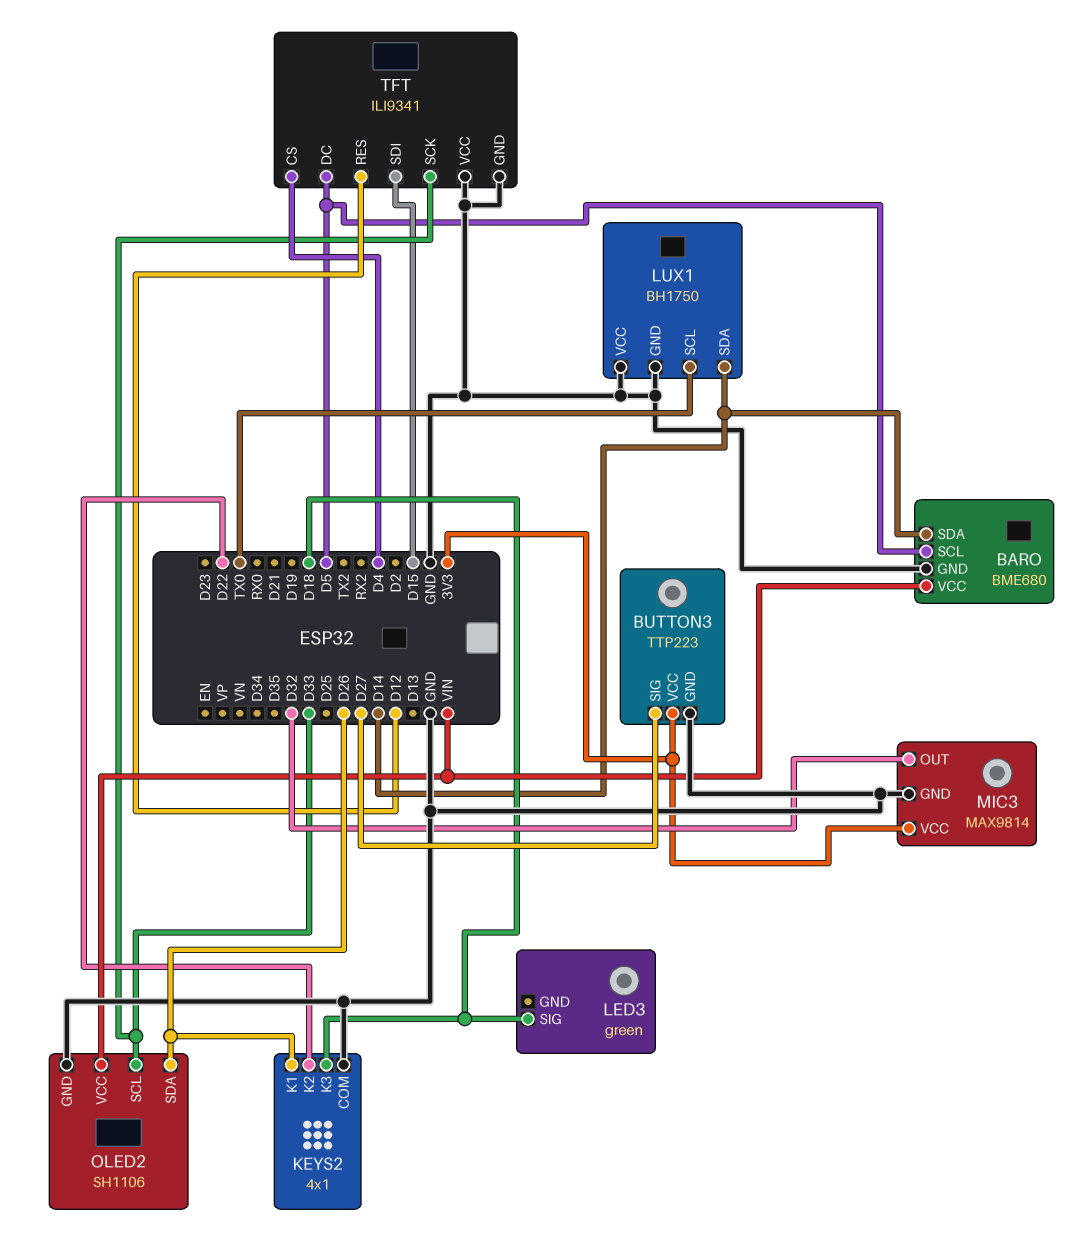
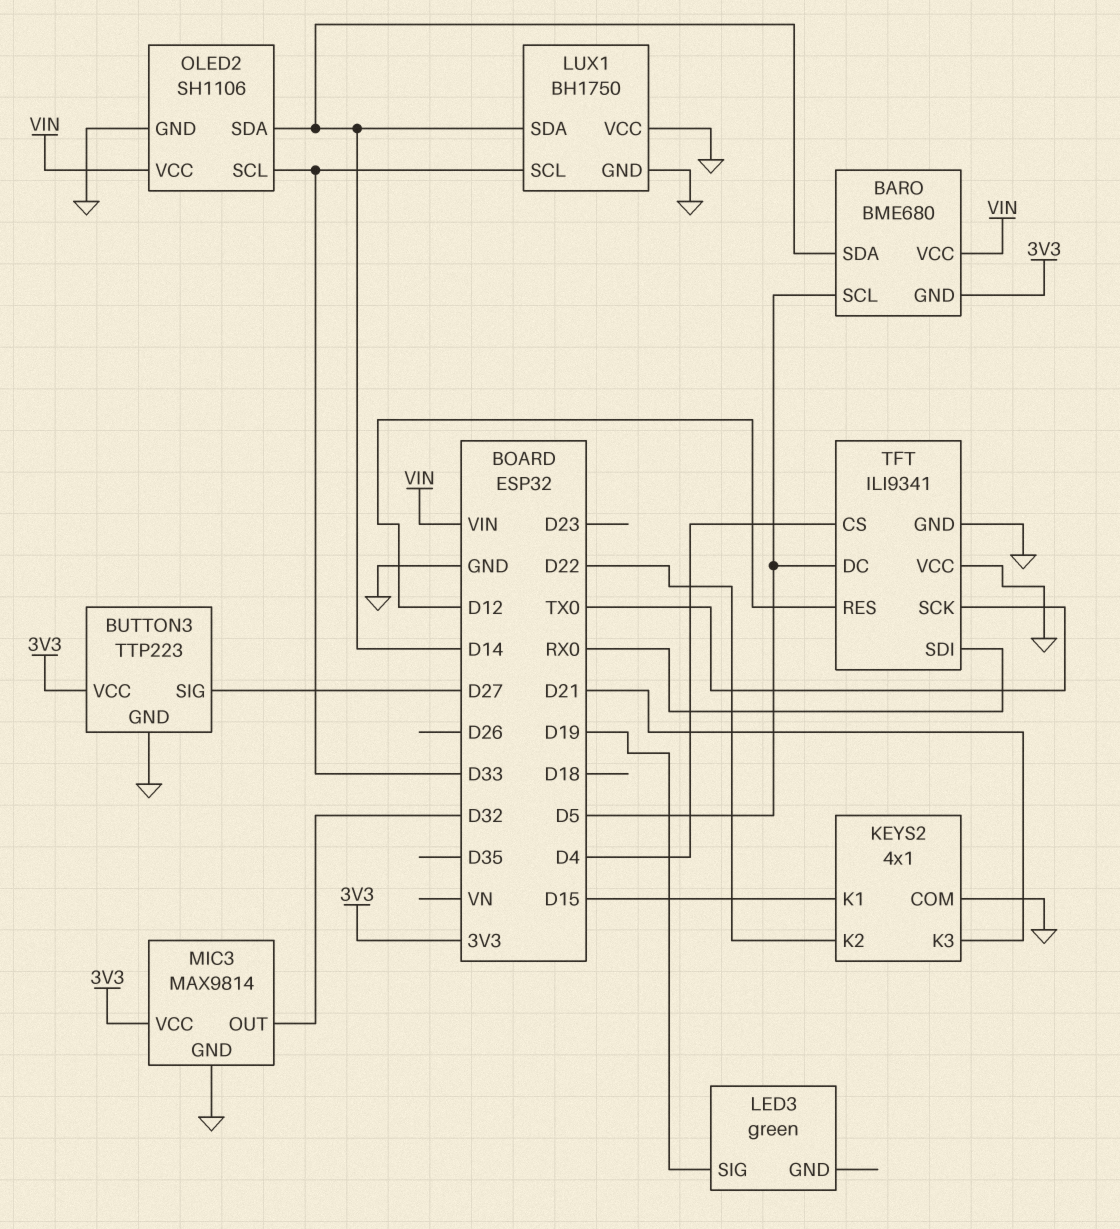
BARO pin GND: GND -> 3V3
KEYS2 pin K1: D26 -> D15
KEYS2 pin K3: D18 -> D21
LED3 pin SIG: D18 -> D19
LUX1 pin SCL: TX0 -> D33
OLED2 pin SDA: D26 -> D14
TFT pin SCK: D33 -> TX0
TFT pin SDI: D15 -> RX0

